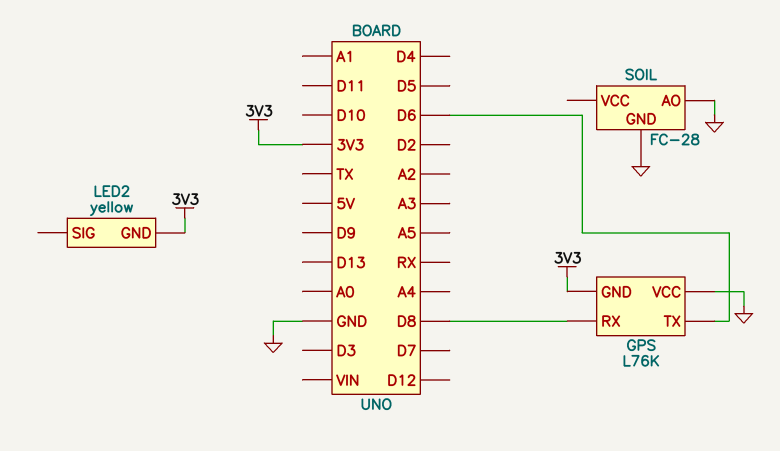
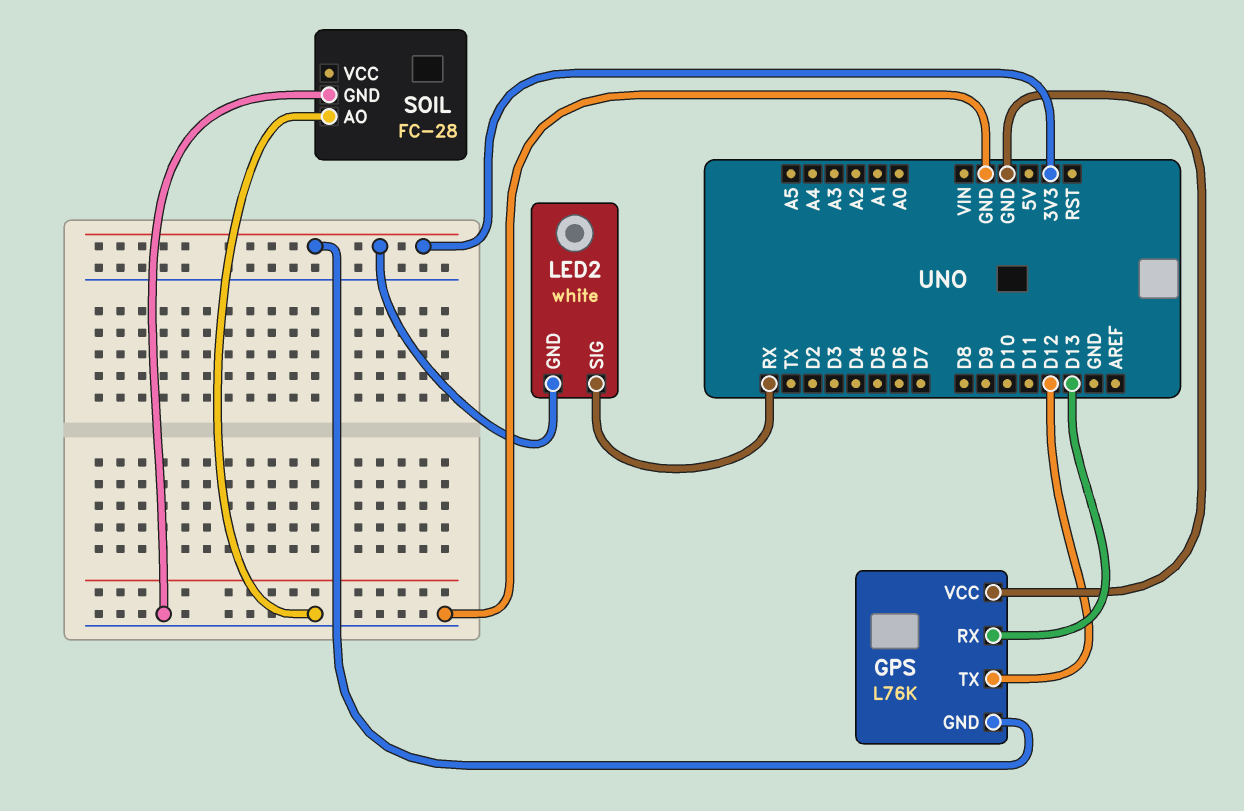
GPS pin RX: D8 -> D13
GPS pin TX: D6 -> D12
LED2: yellow -> white
LED2 pin SIG: none -> RX

